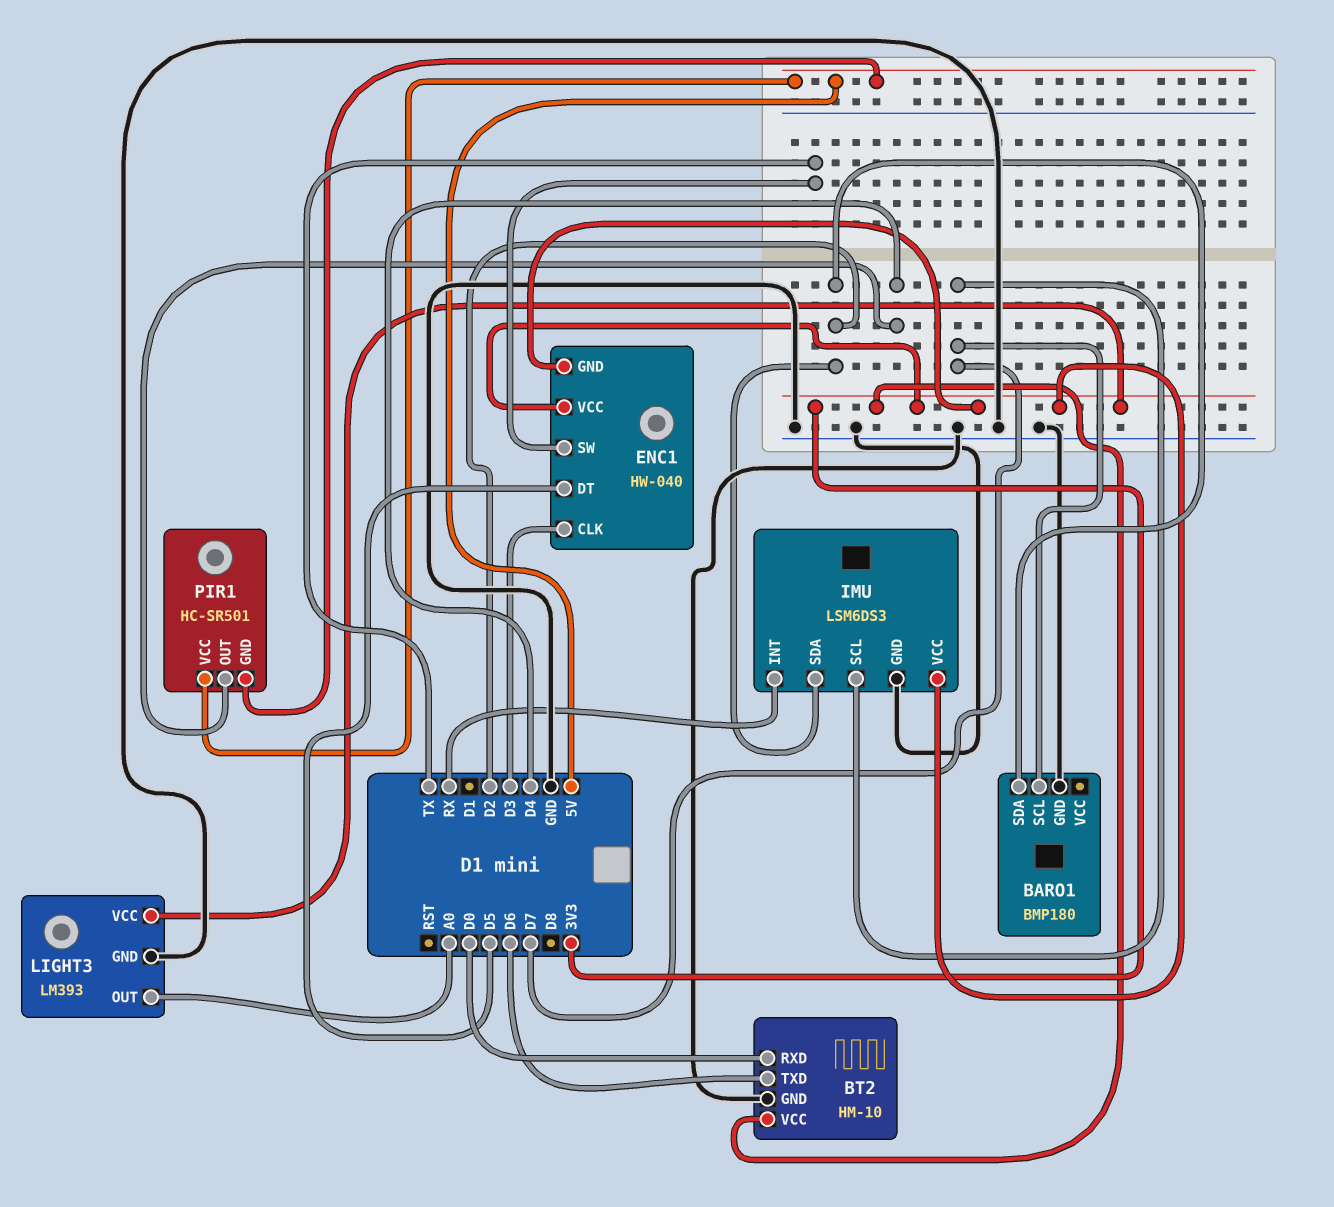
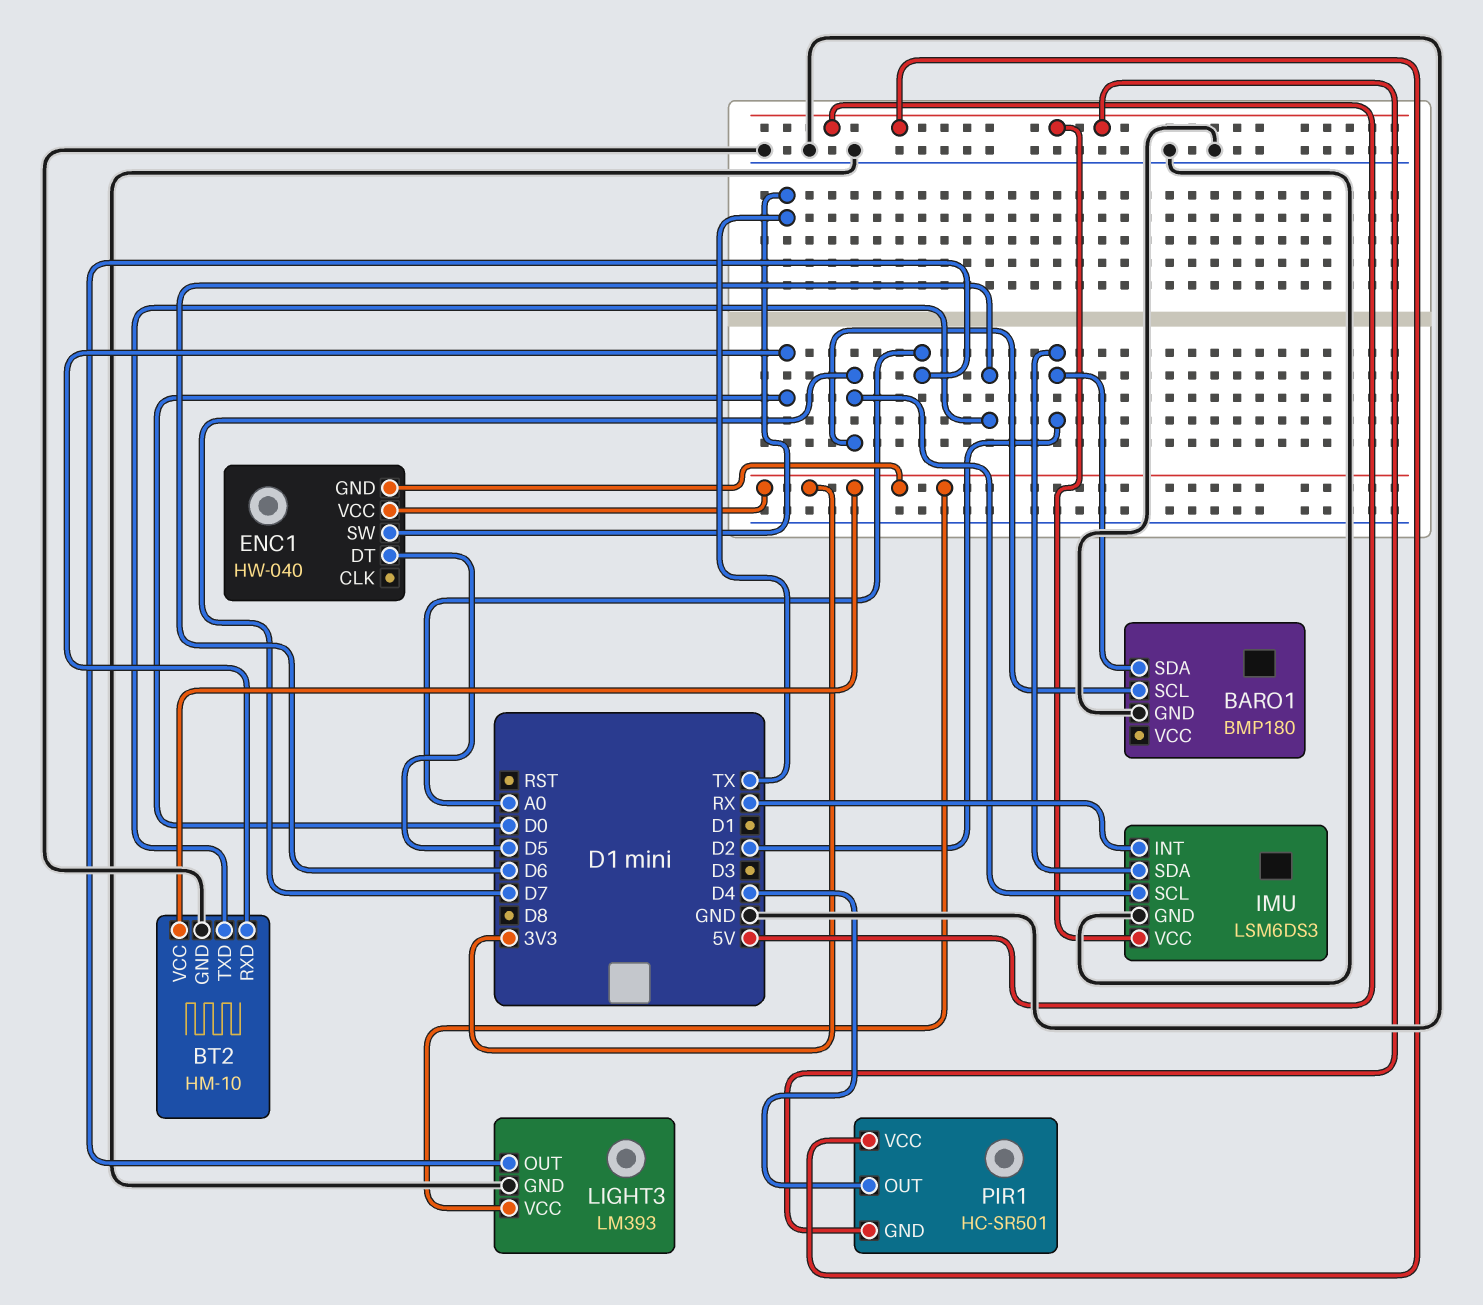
ENC1 pin CLK: D3 -> none
IMU pin VCC: 3V3 -> 5V

